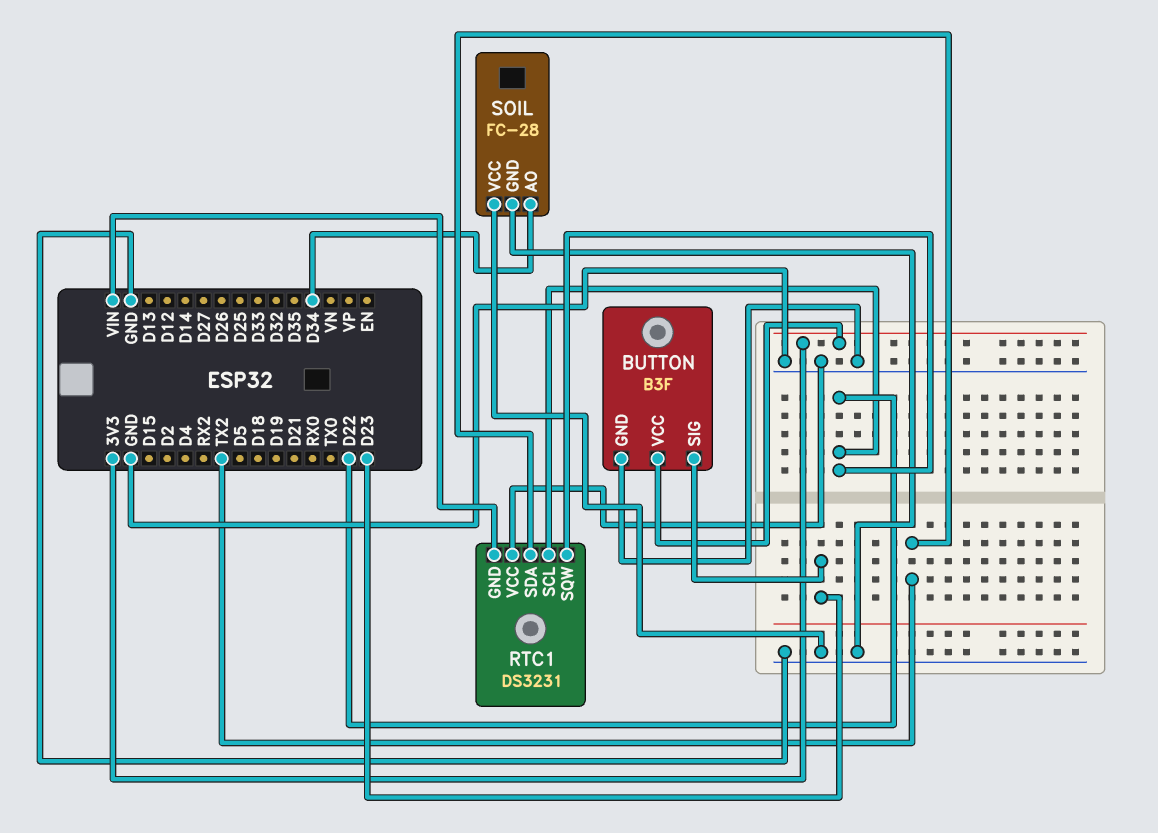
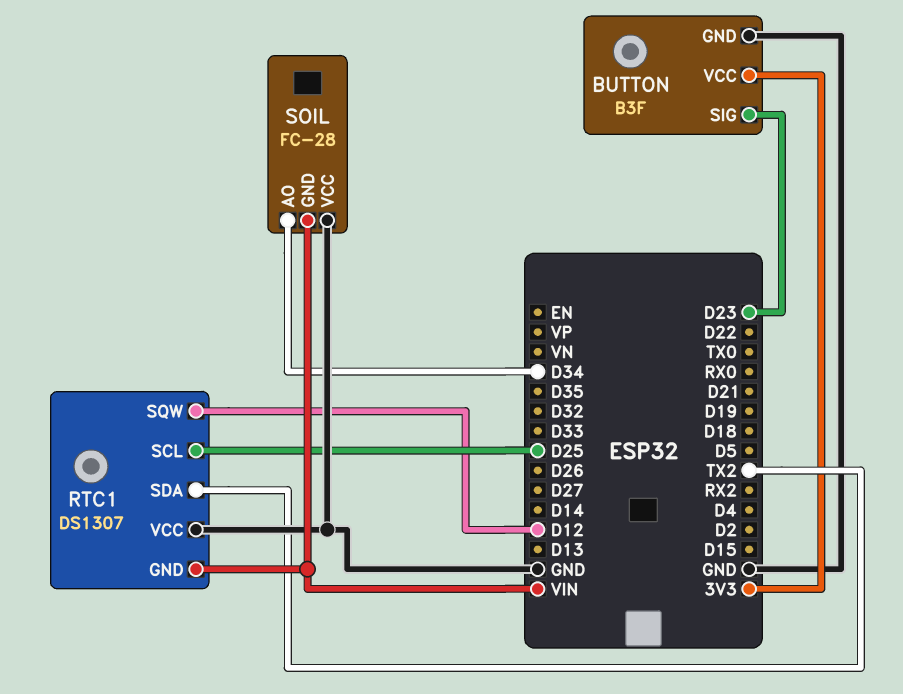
RTC1: DS3231 -> DS1307
RTC1 pin SCL: D22 -> D25
RTC1 pin SQW: D22 -> D12
SOIL pin GND: GND -> VIN

